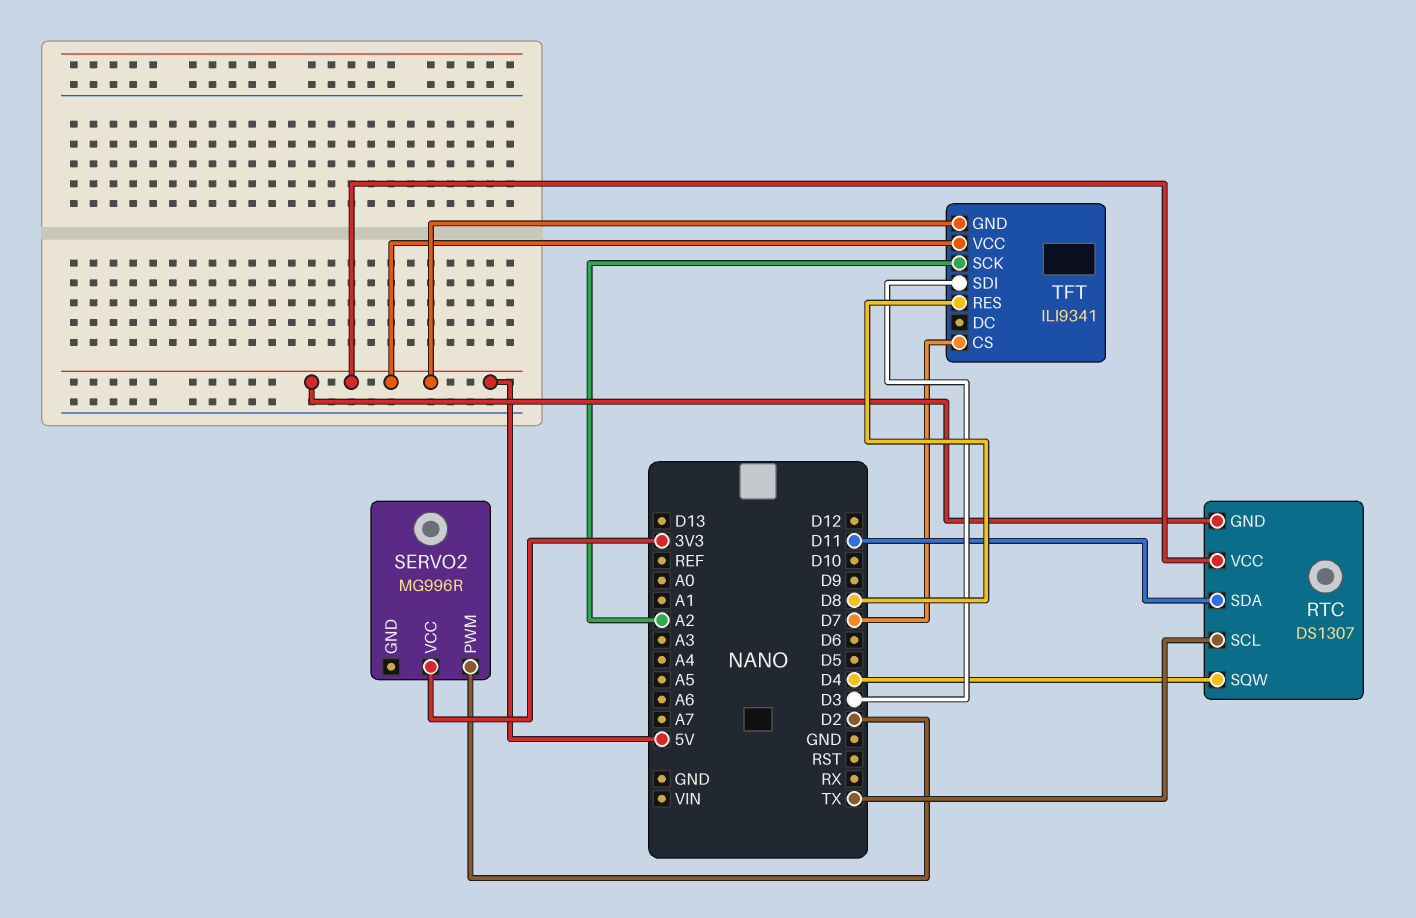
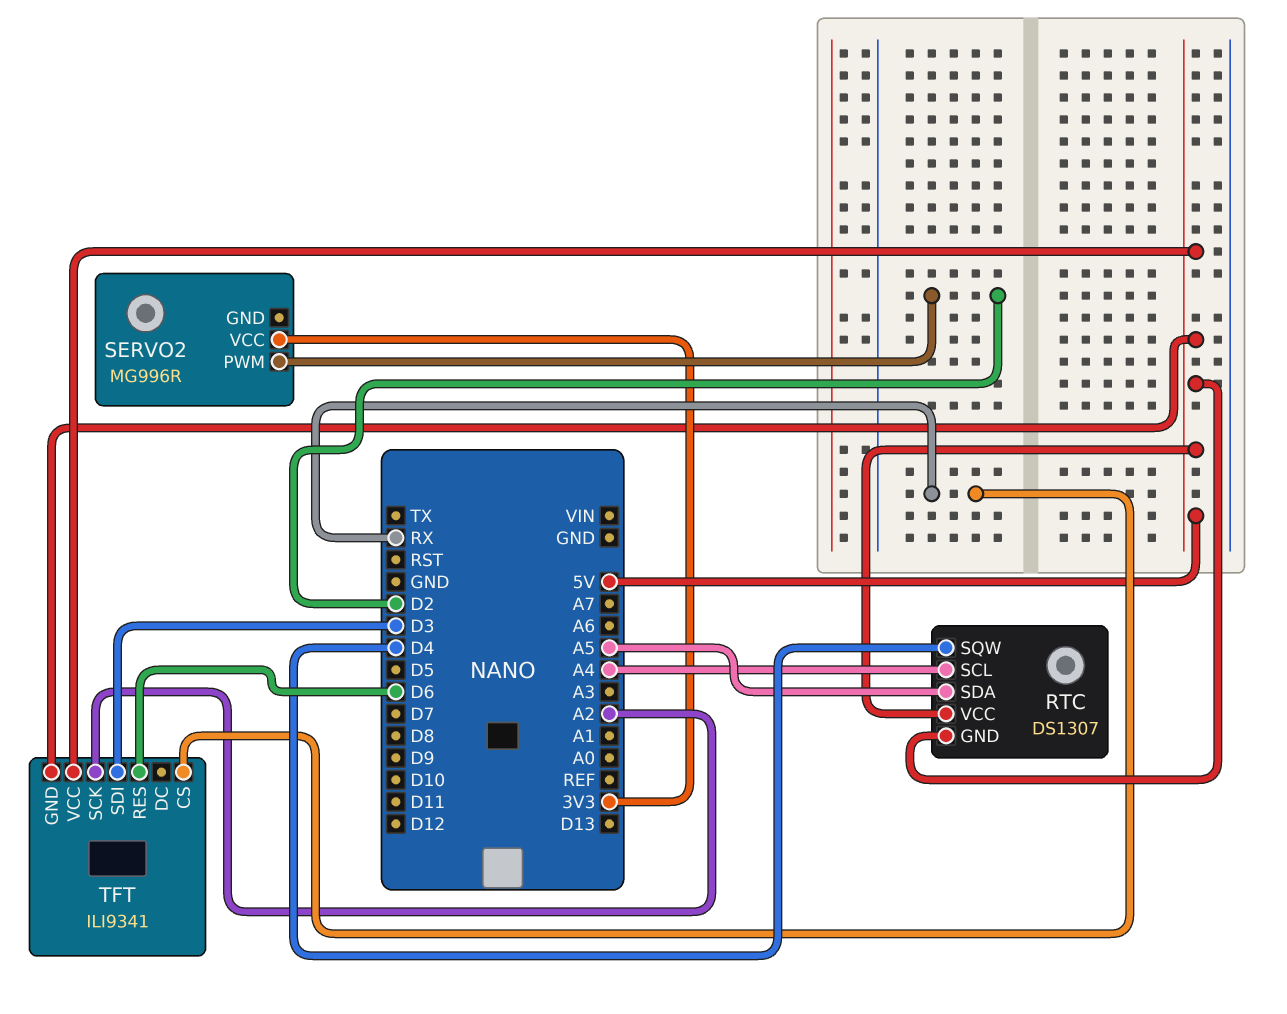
RTC pin SCL: TX -> A4
RTC pin SDA: D11 -> A5
TFT pin CS: D7 -> RX
TFT pin RES: D8 -> D6

